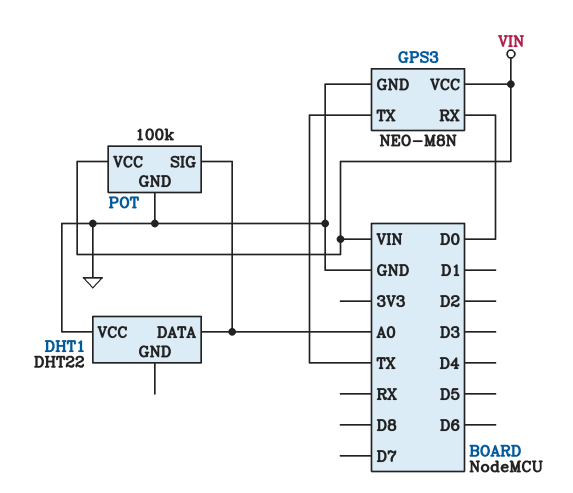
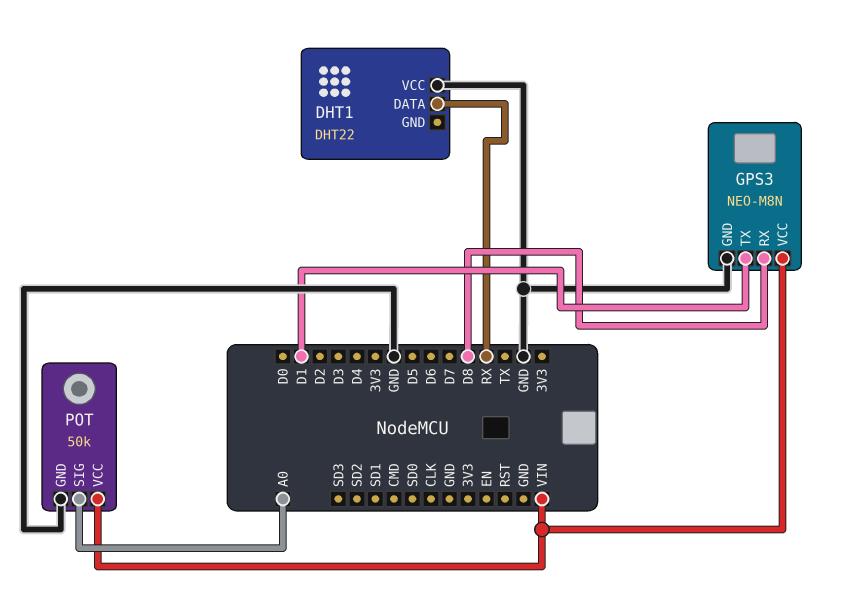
DHT1 pin DATA: A0 -> RX
GPS3 pin RX: D0 -> D8
GPS3 pin TX: TX -> D1
POT: 100k -> 50k

